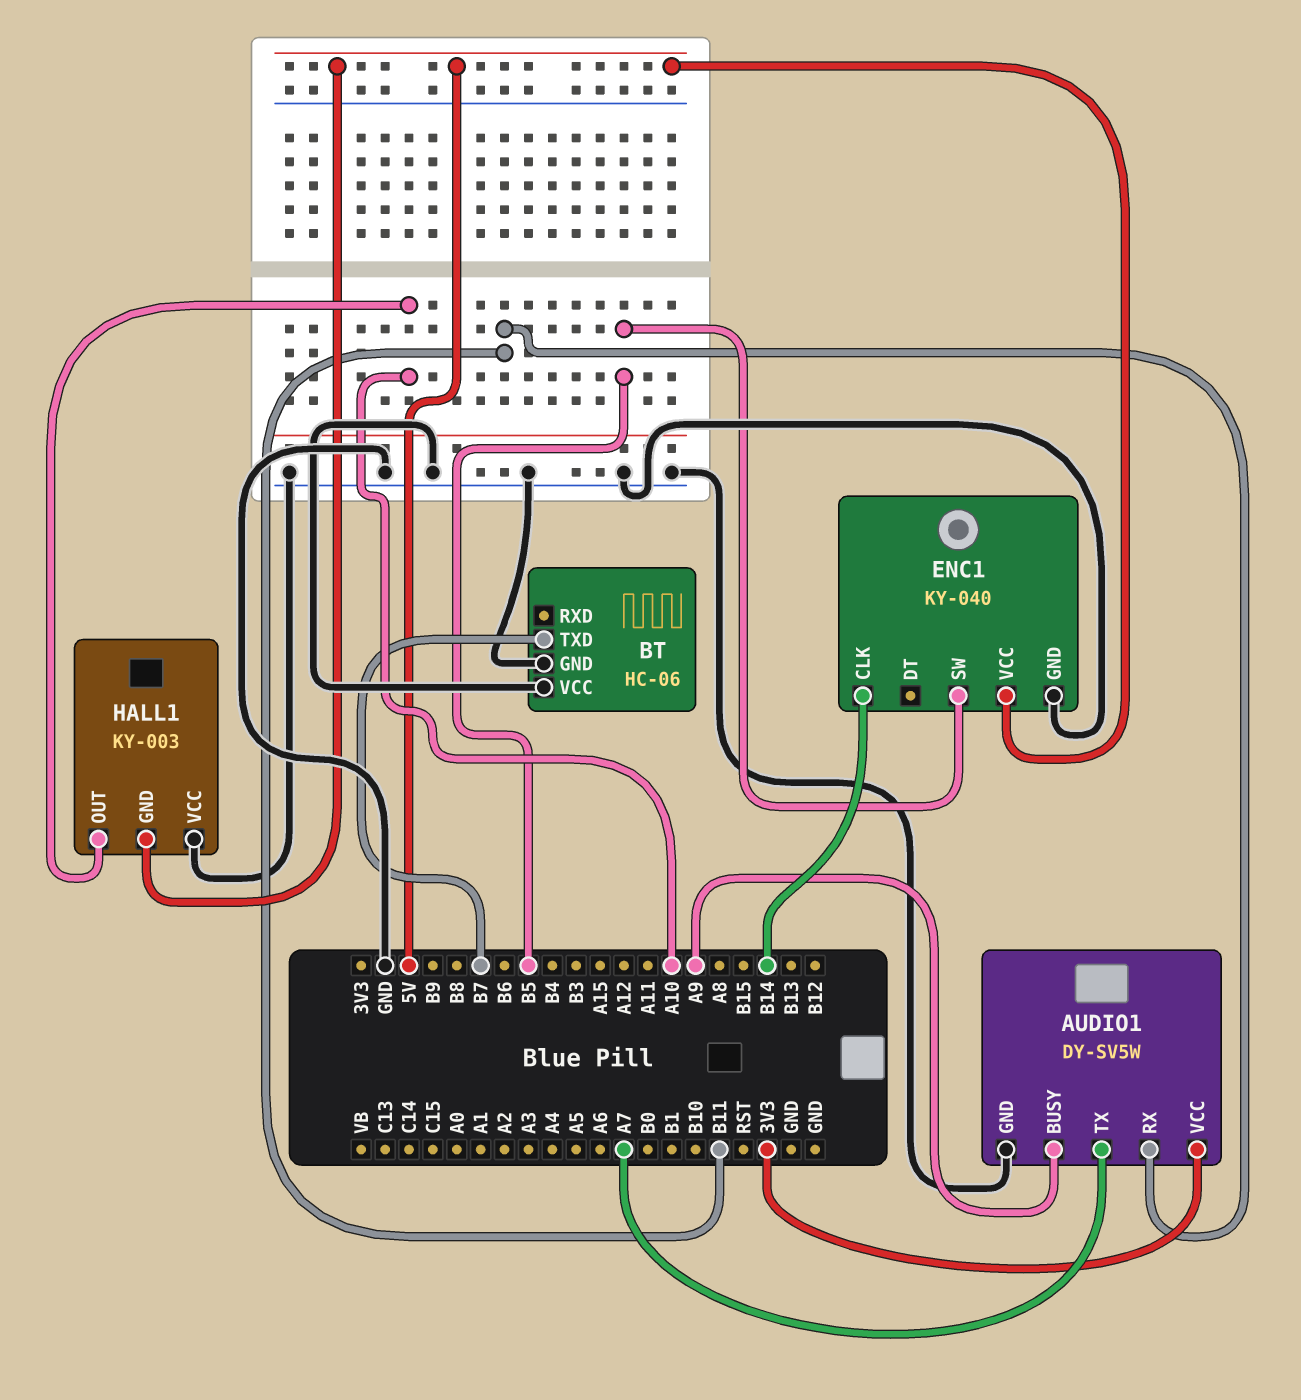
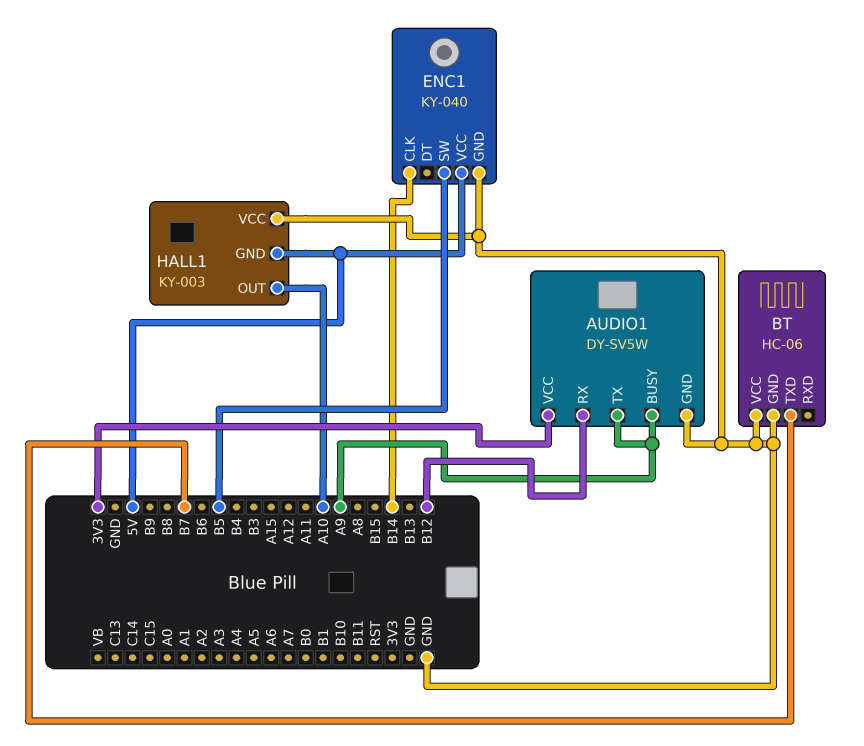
AUDIO1 pin RX: B11 -> B12
AUDIO1 pin TX: A7 -> A9

